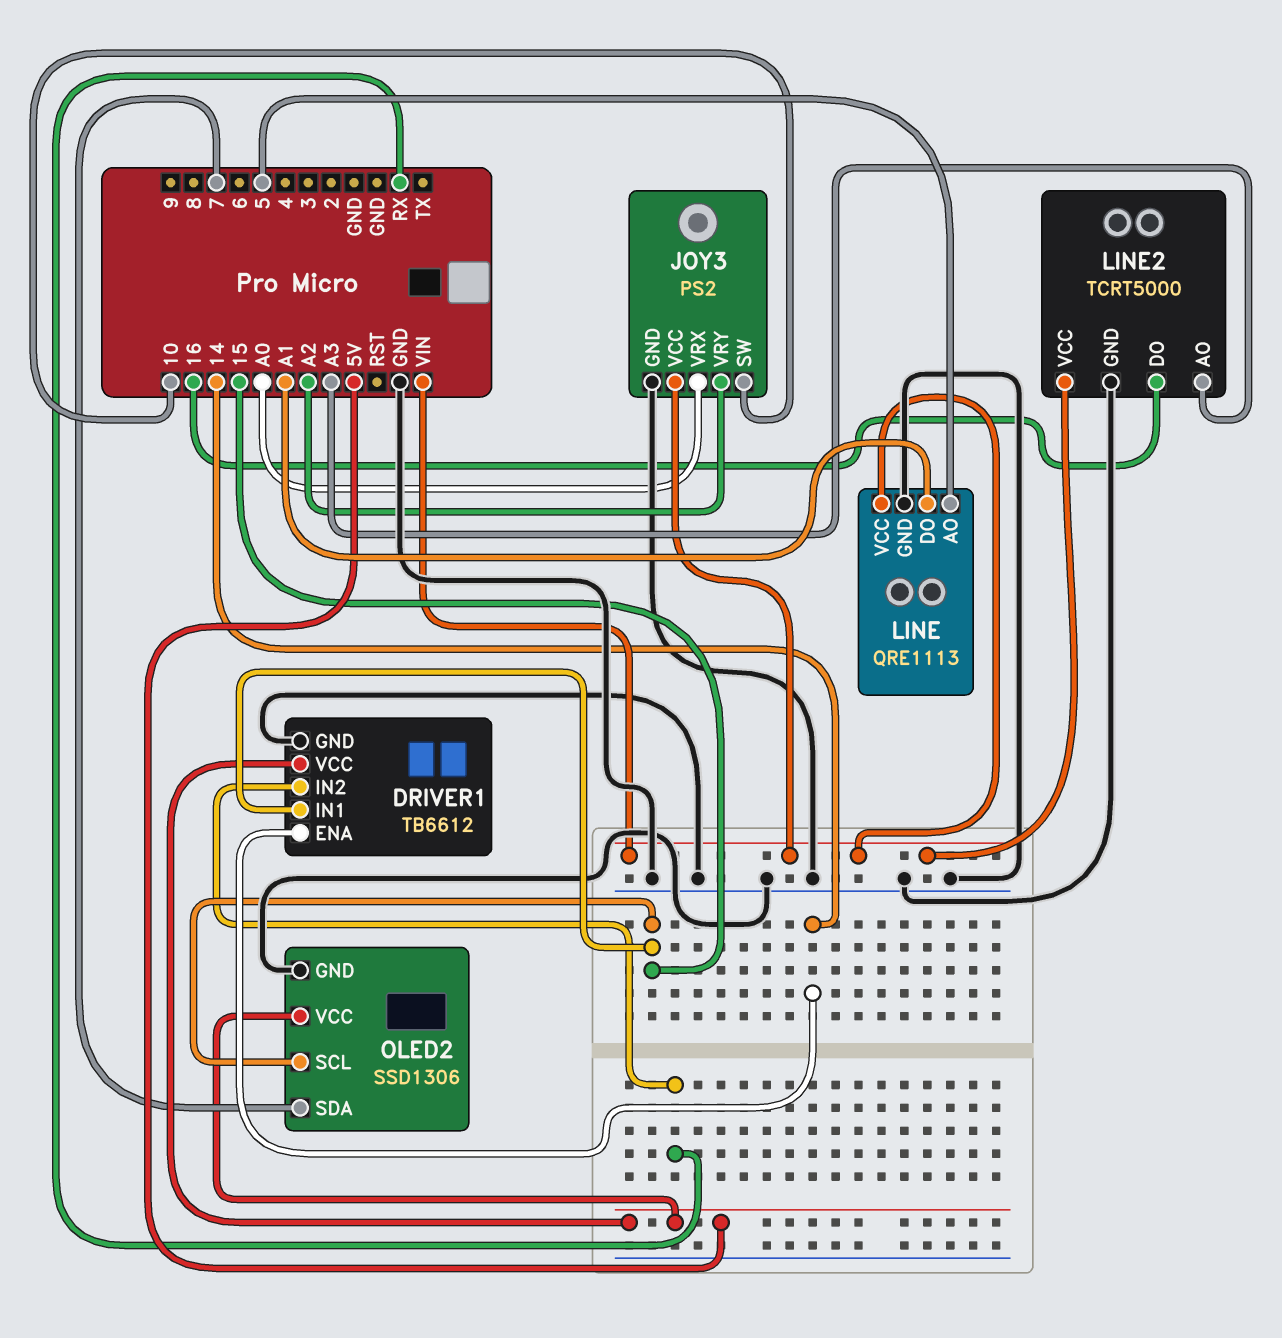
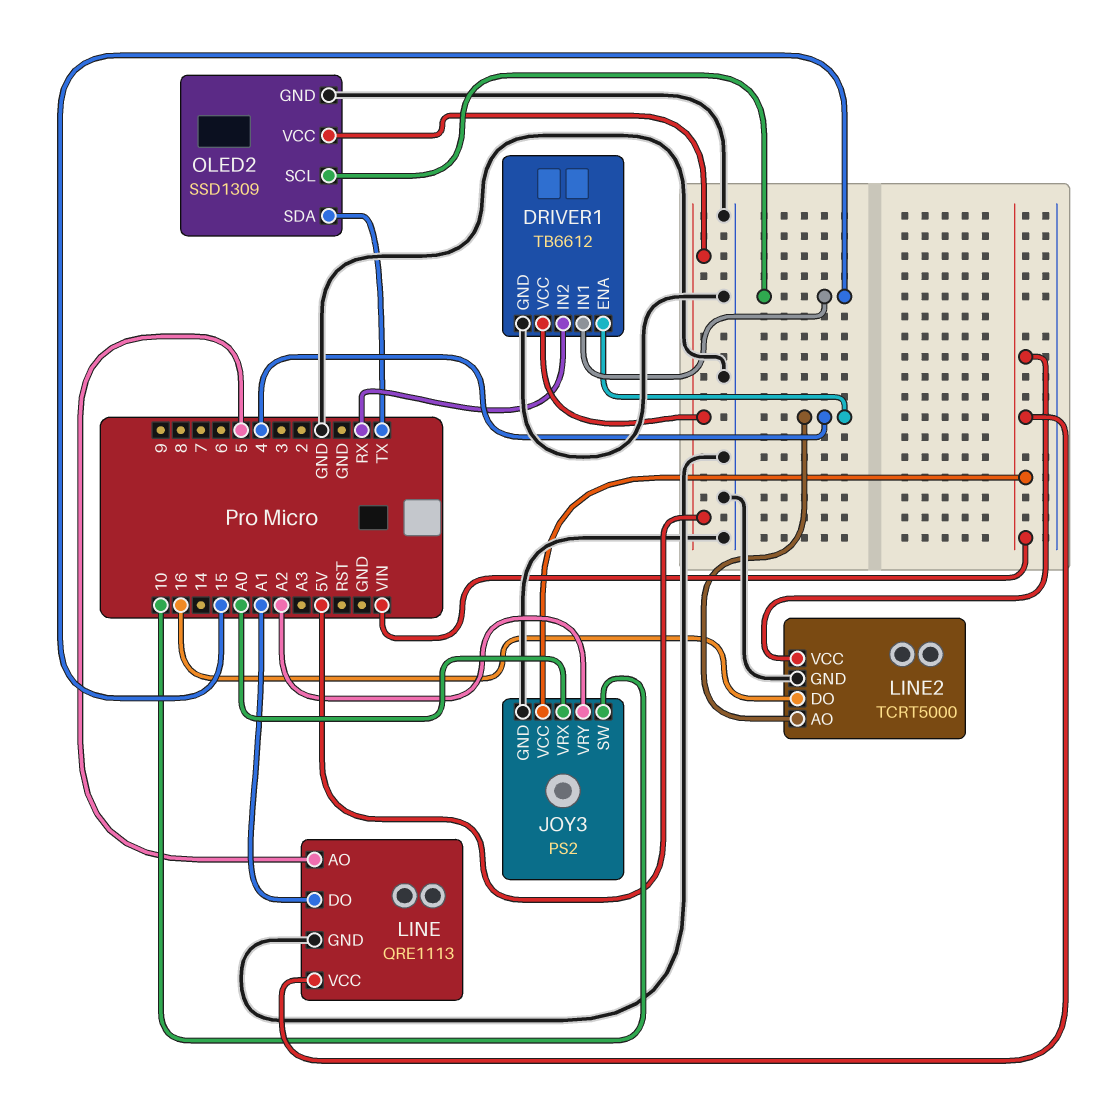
DRIVER1 pin ENA: 14 -> 4
LINE2 pin AO: A3 -> 4
OLED2: SSD1306 -> SSD1309
OLED2 pin SDA: 7 -> TX

